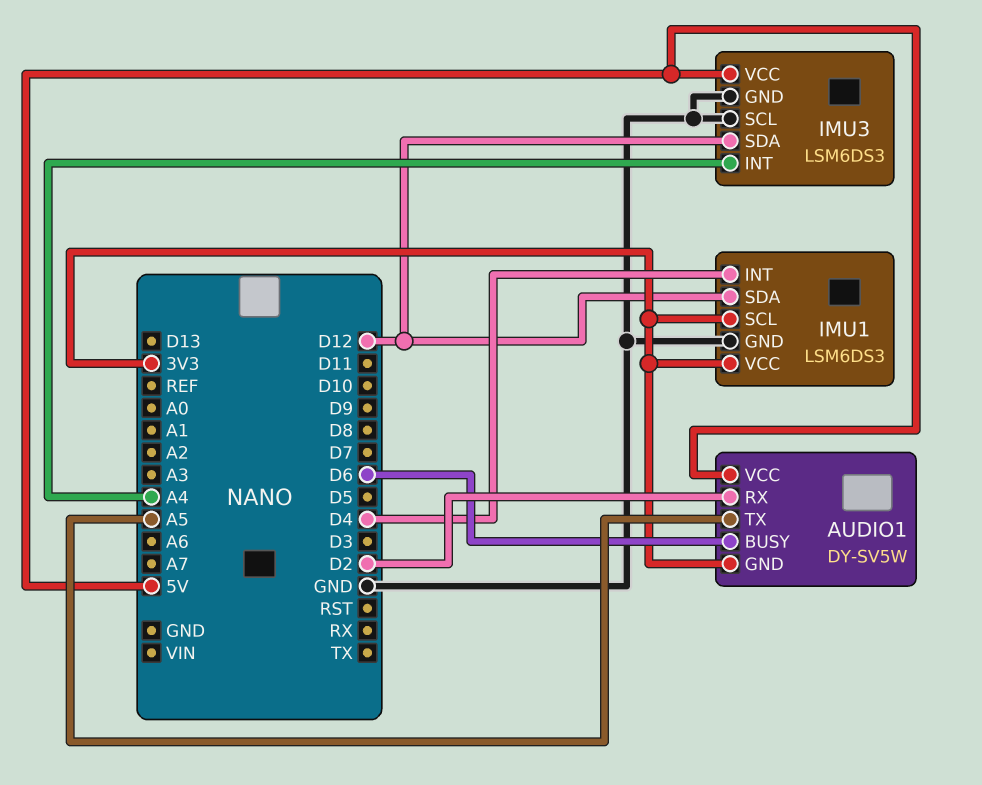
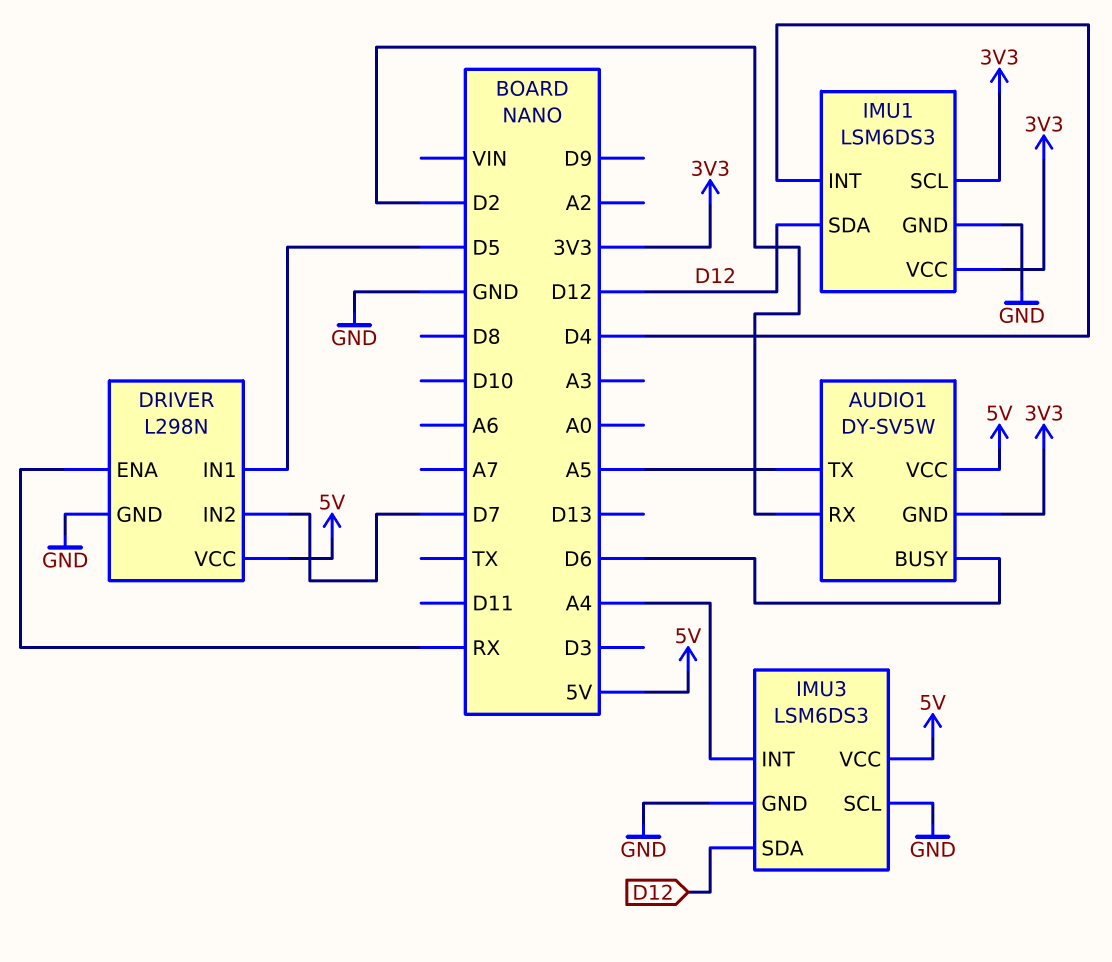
DRIVER: none -> L298N
DRIVER pin ENA: none -> RX
DRIVER pin GND: none -> GND
DRIVER pin IN1: none -> D5
DRIVER pin IN2: none -> D7
DRIVER pin VCC: none -> 5V

